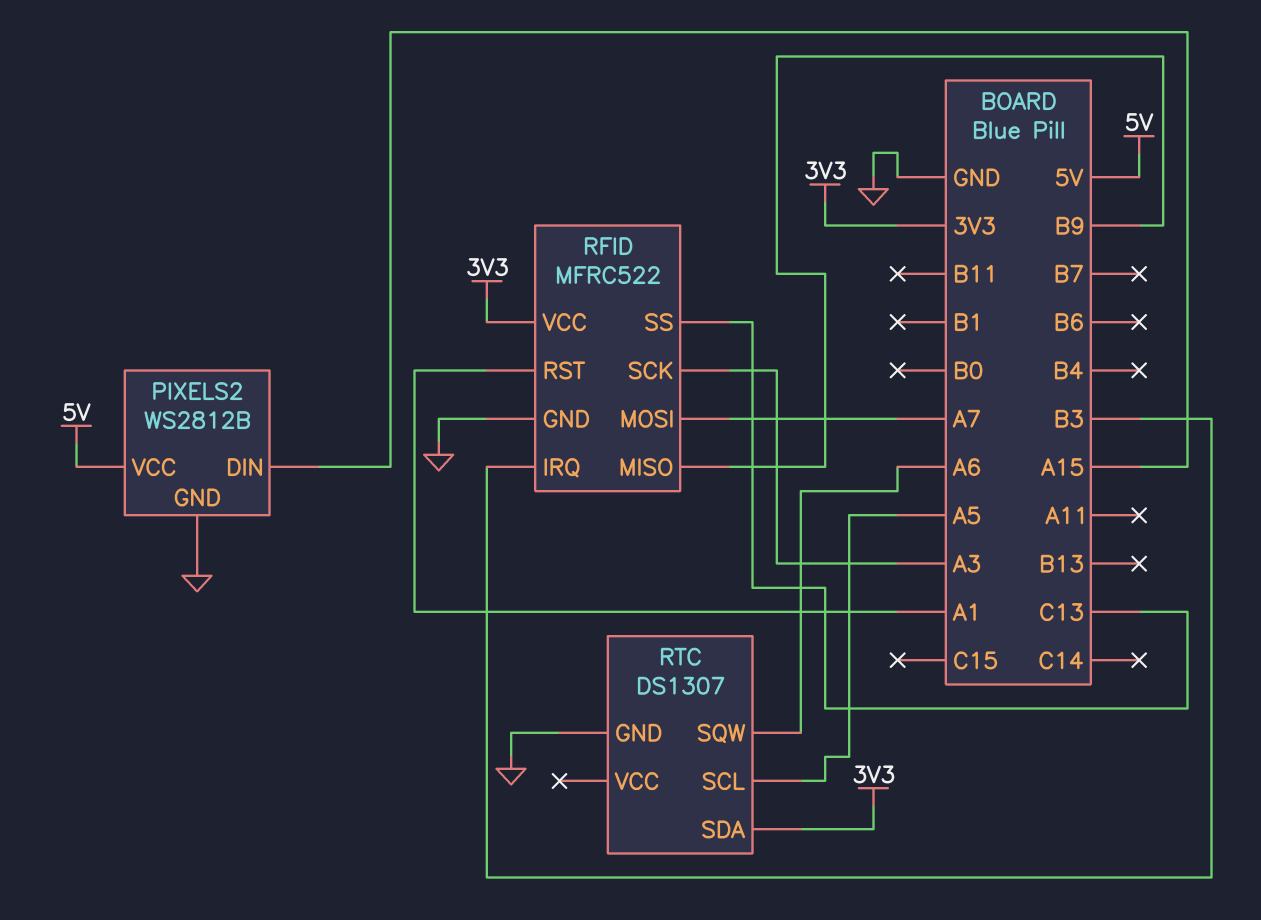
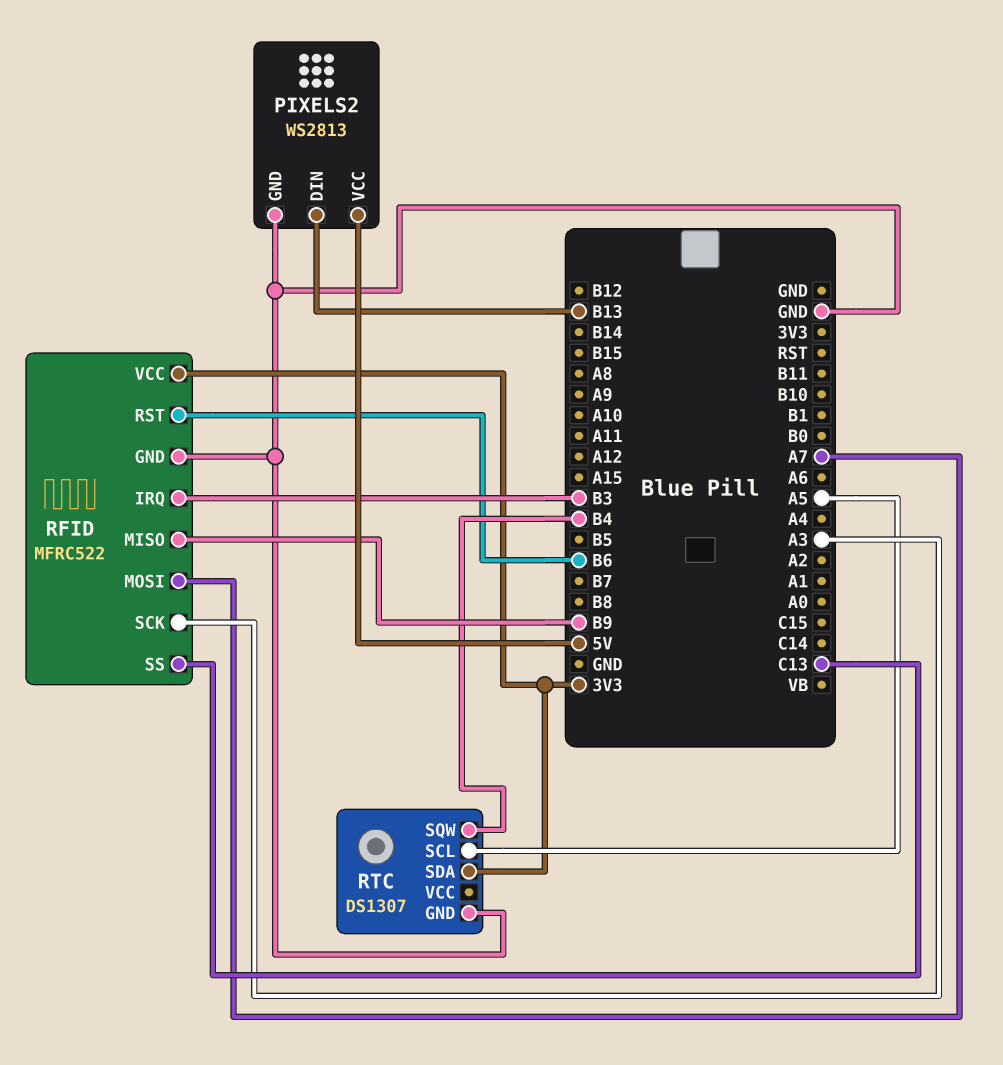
PIXELS2: WS2812B -> WS2813
PIXELS2 pin DIN: A15 -> B13
RFID pin RST: A1 -> B6
RTC pin SQW: A6 -> B4

